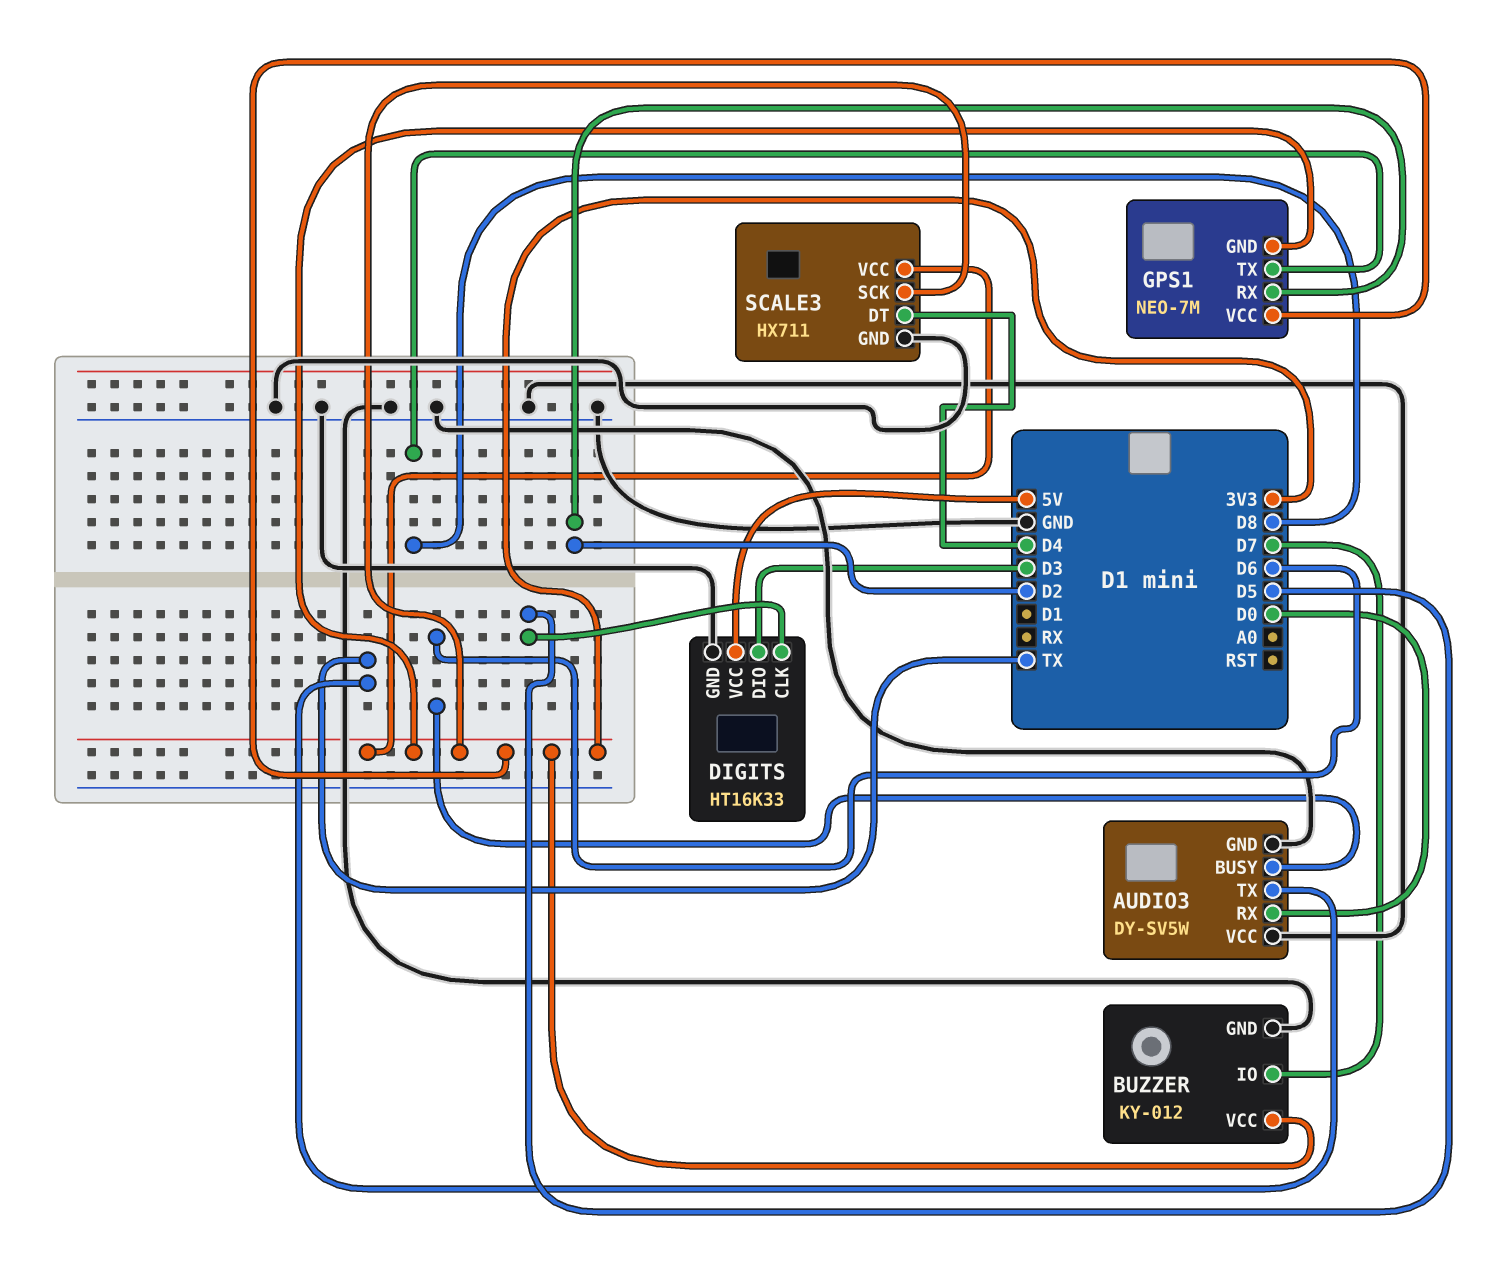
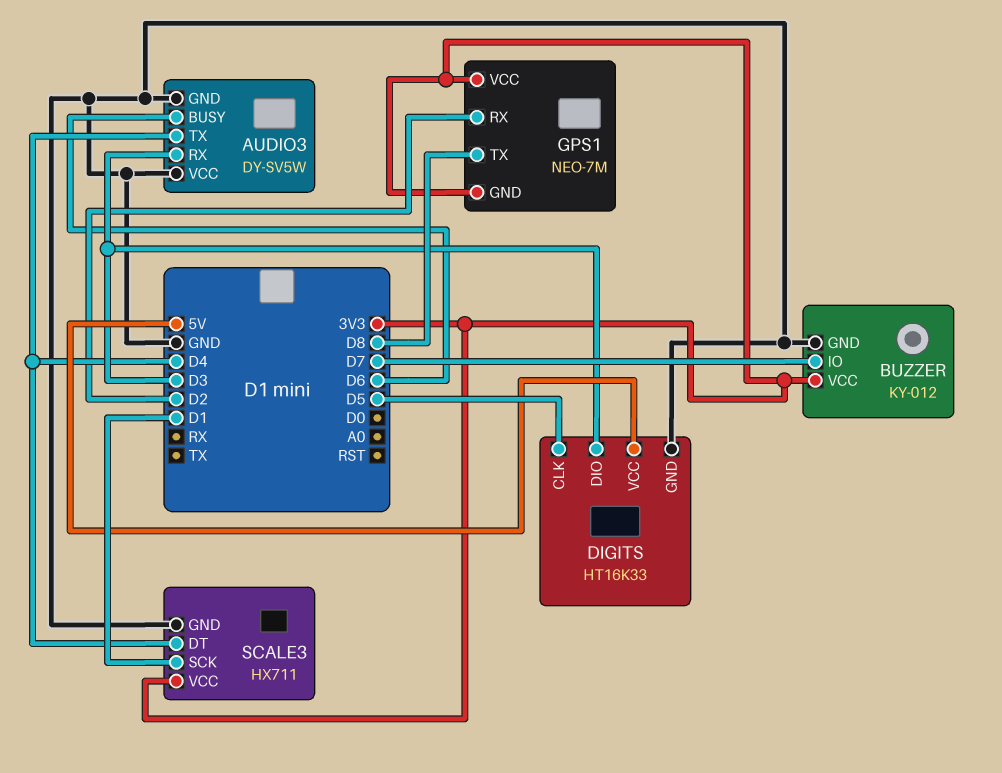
AUDIO3 pin RX: D0 -> D3
AUDIO3 pin TX: TX -> D4
SCALE3 pin SCK: 3V3 -> D1

